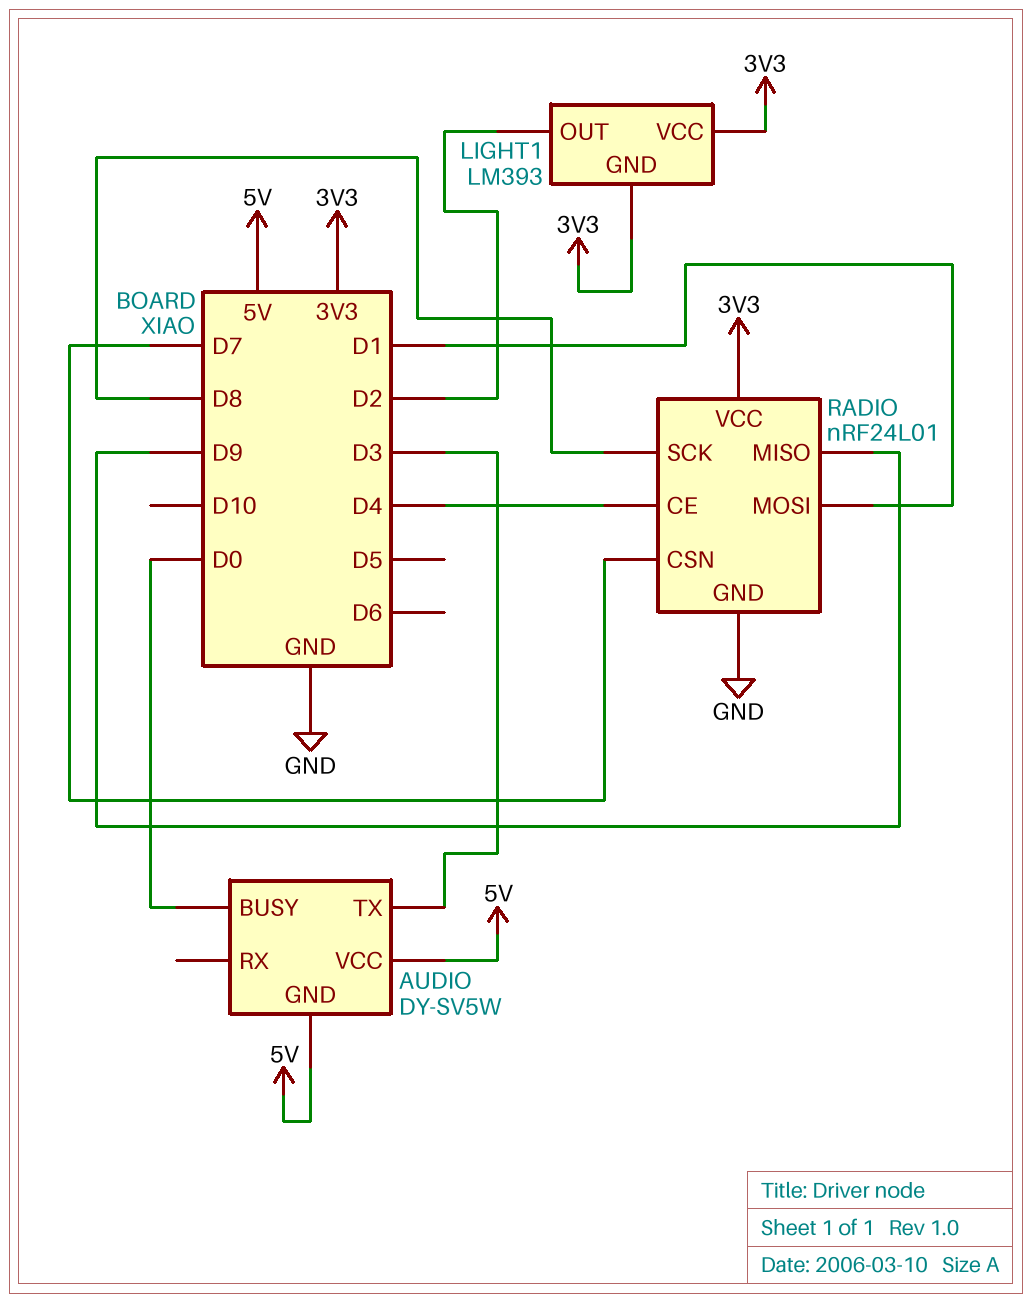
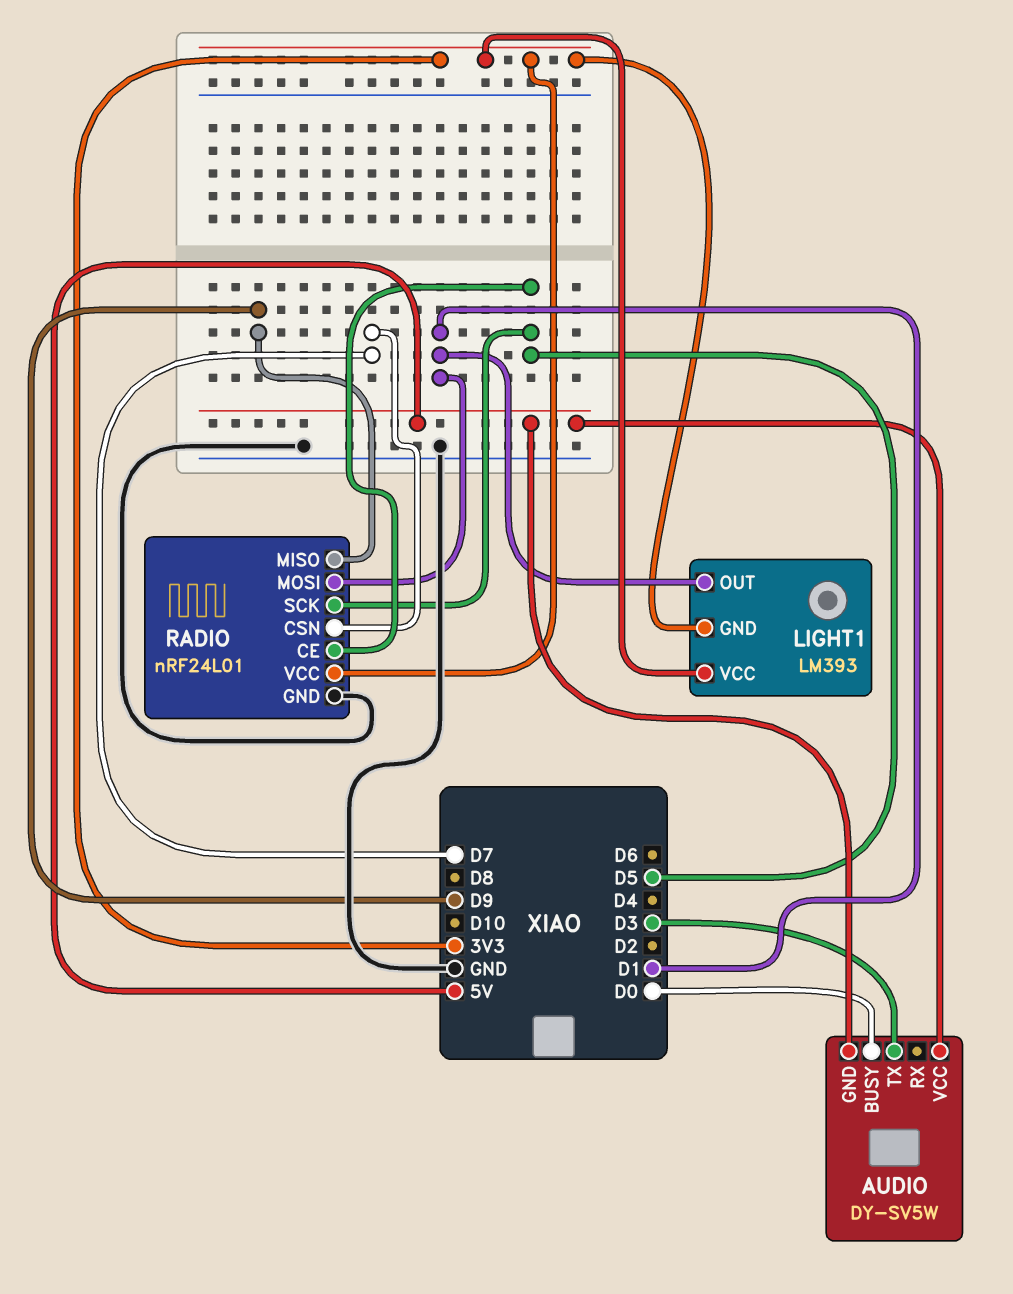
LIGHT1 pin OUT: D2 -> D1
RADIO pin CE: D4 -> D5
RADIO pin SCK: D8 -> D5

